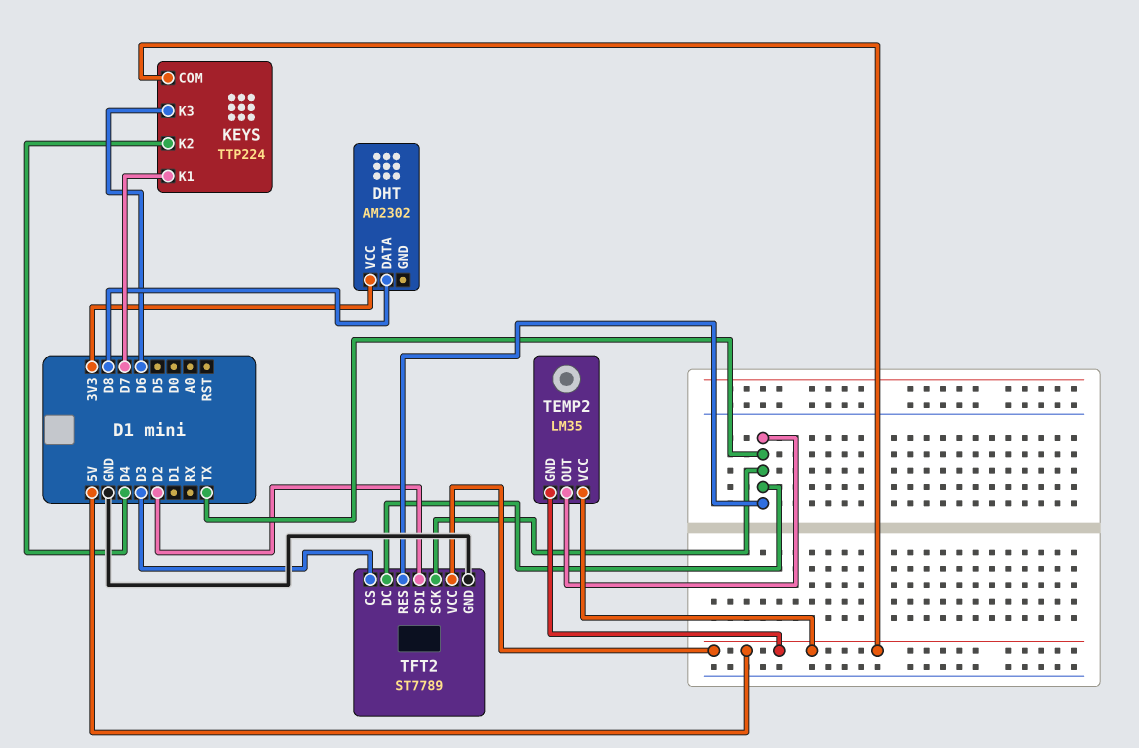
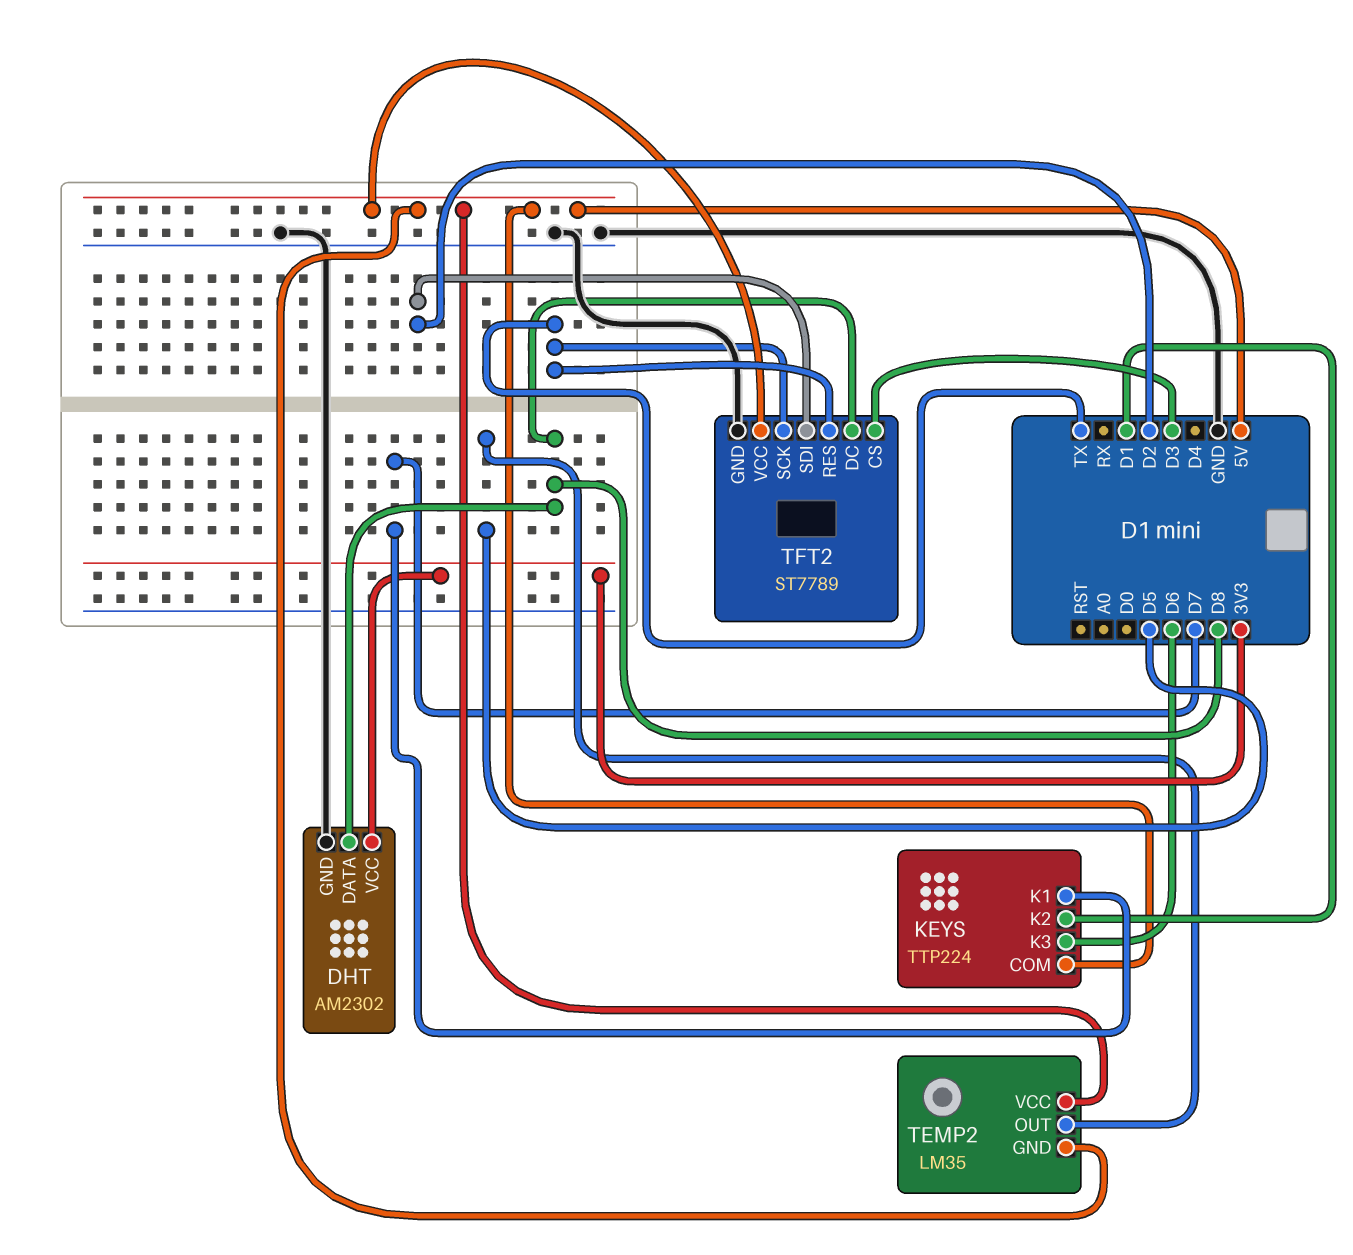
DHT pin GND: none -> GND
KEYS pin K2: D4 -> D1
TEMP2 pin OUT: TX -> D5
TFT2 pin DC: TX -> D8

